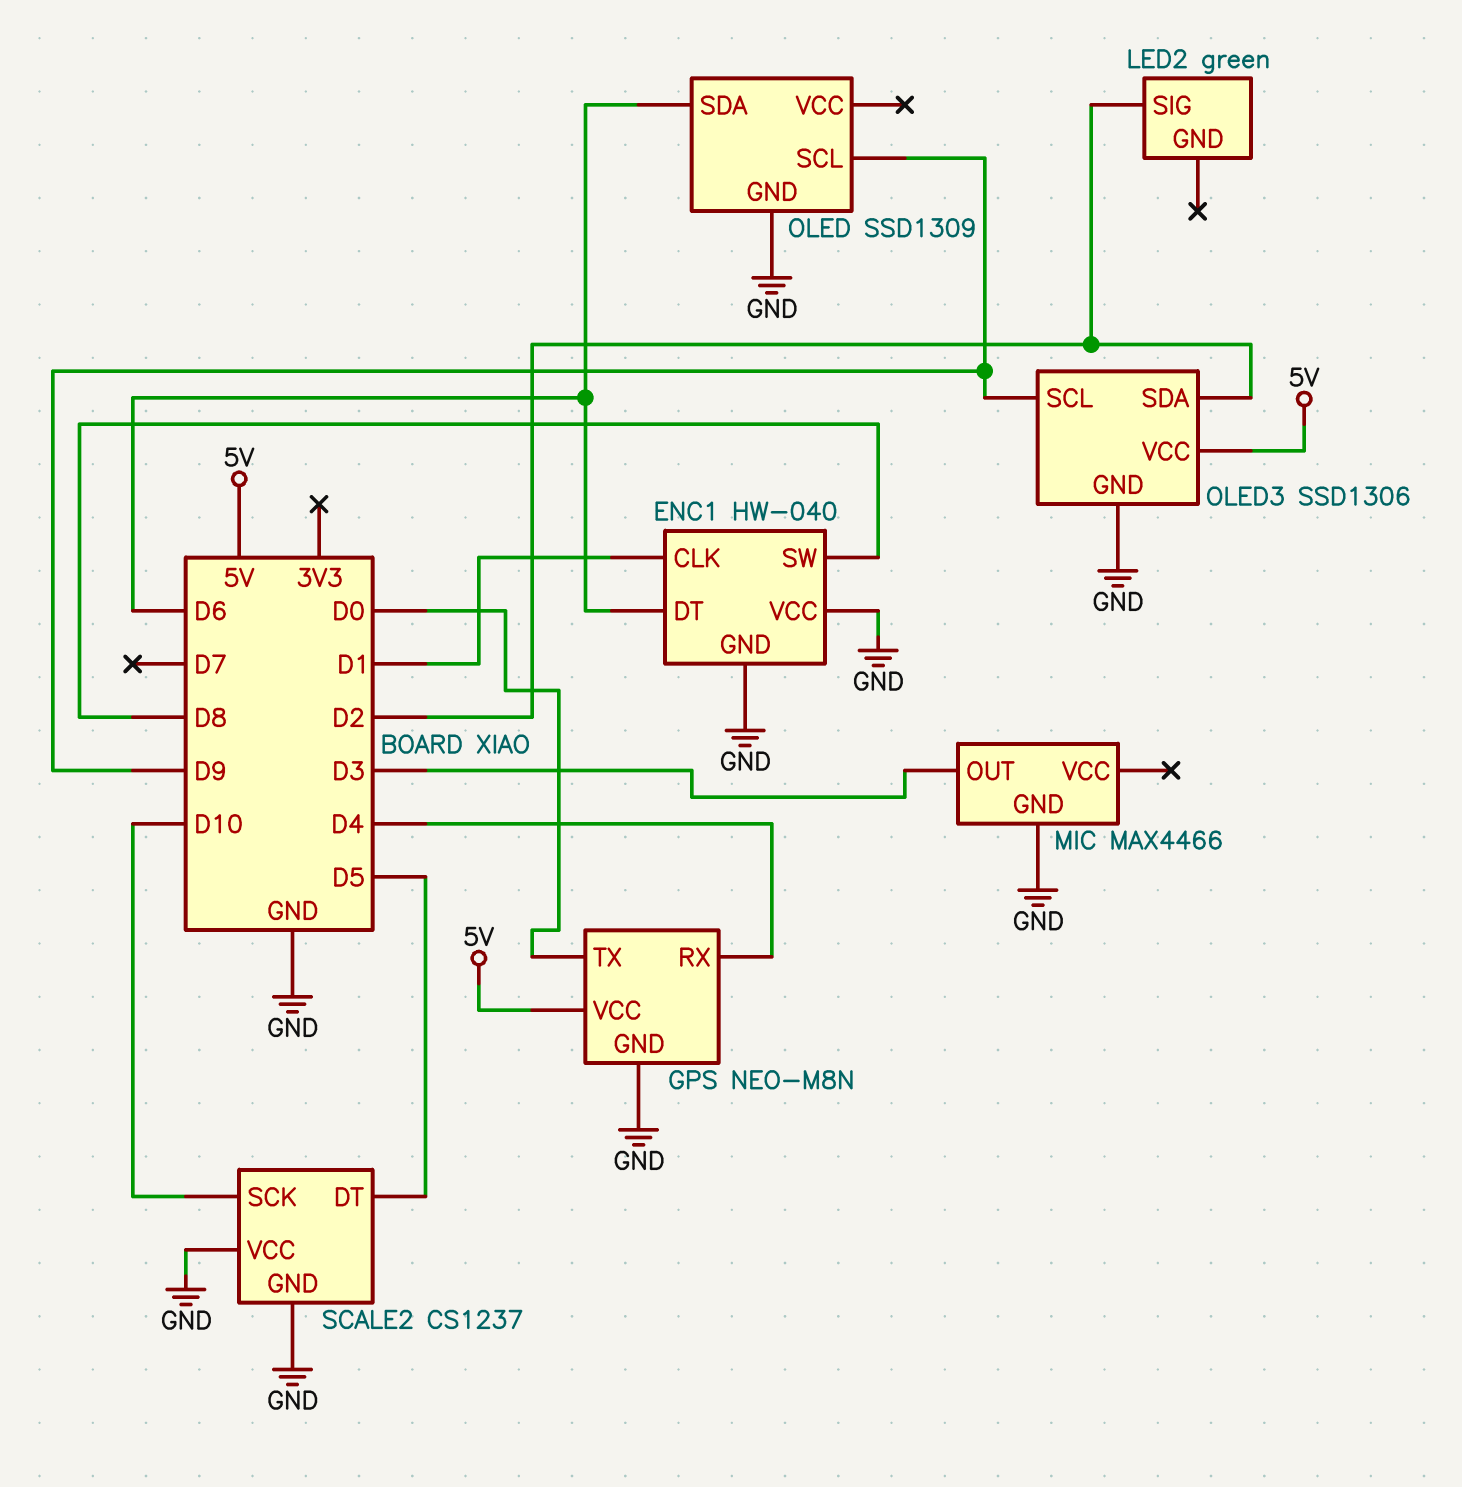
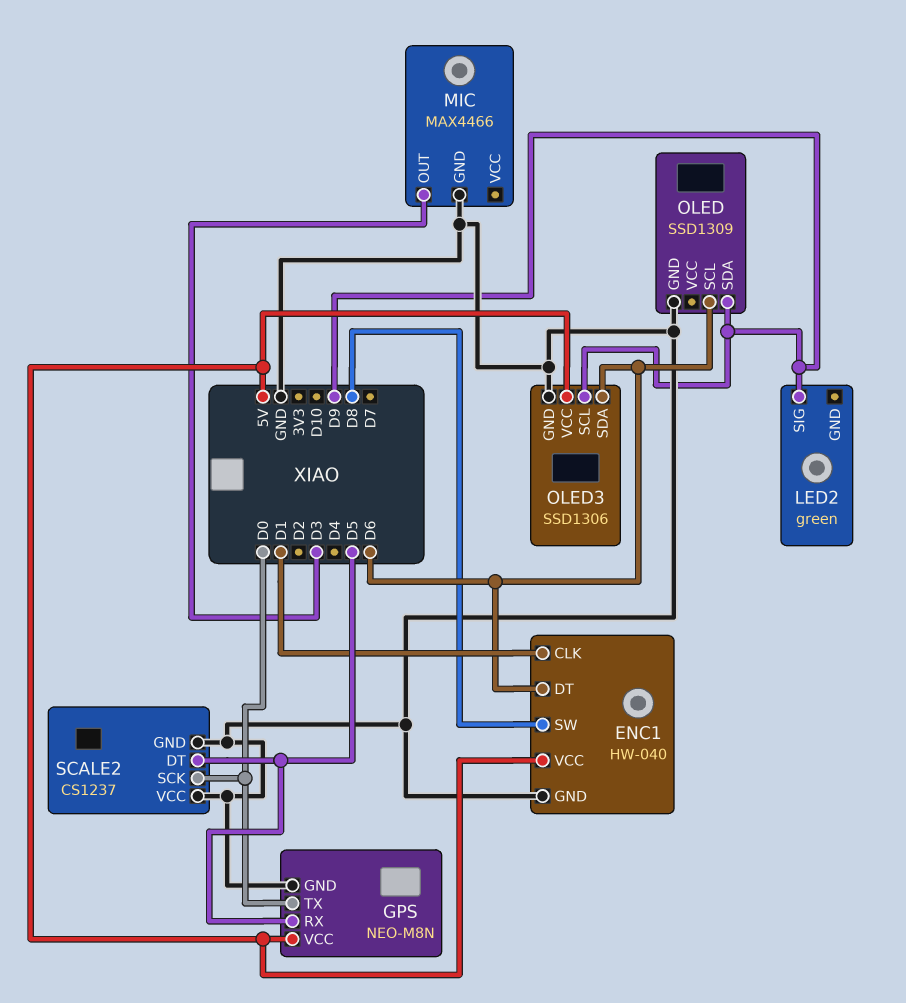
ENC1 pin VCC: GND -> 5V
GPS pin RX: D4 -> D5
LED2 pin SIG: D2 -> D9
OLED pin SCL: D9 -> D6
OLED pin SDA: D6 -> D9
OLED3 pin SDA: D2 -> D6
SCALE2 pin SCK: D10 -> D0

